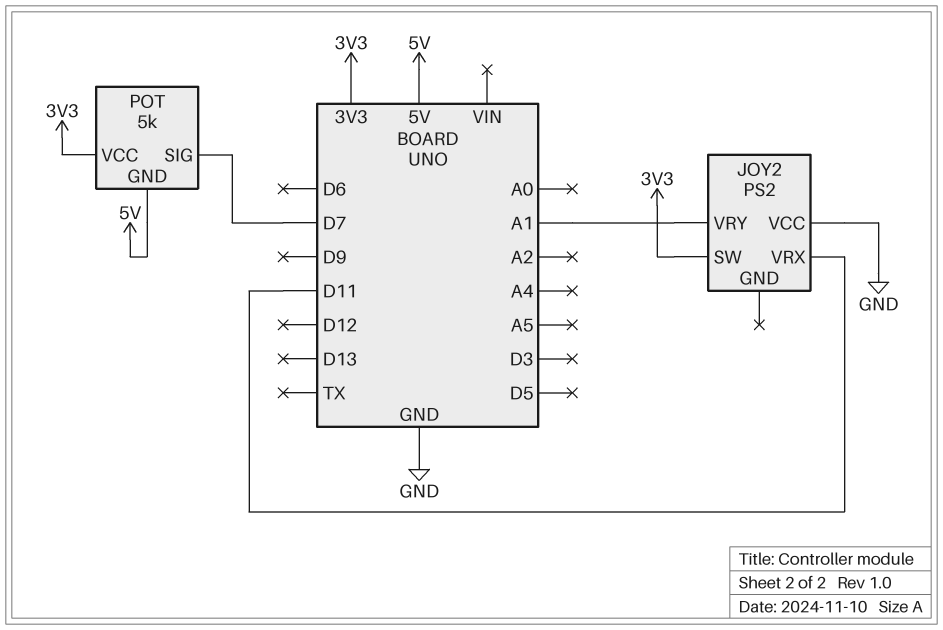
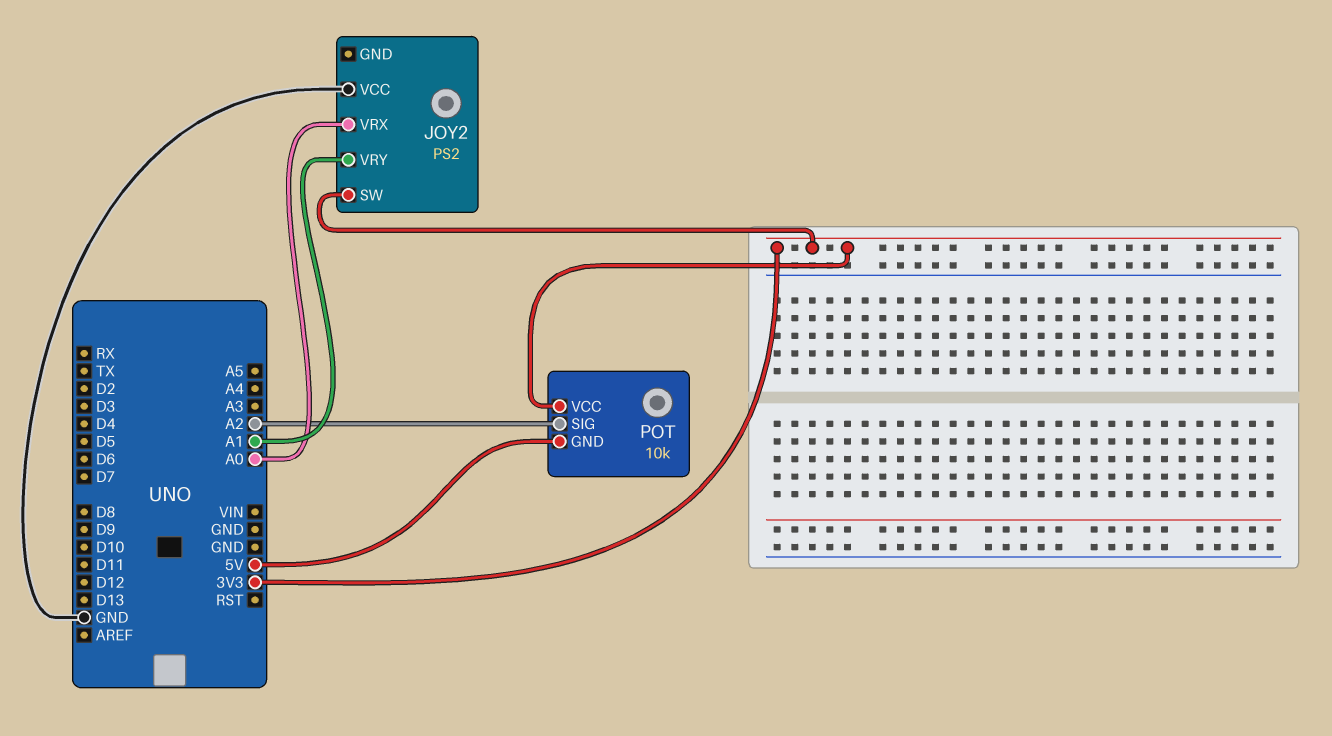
JOY2 pin VRX: D11 -> A0
POT: 5k -> 10k
POT pin SIG: D7 -> A2

